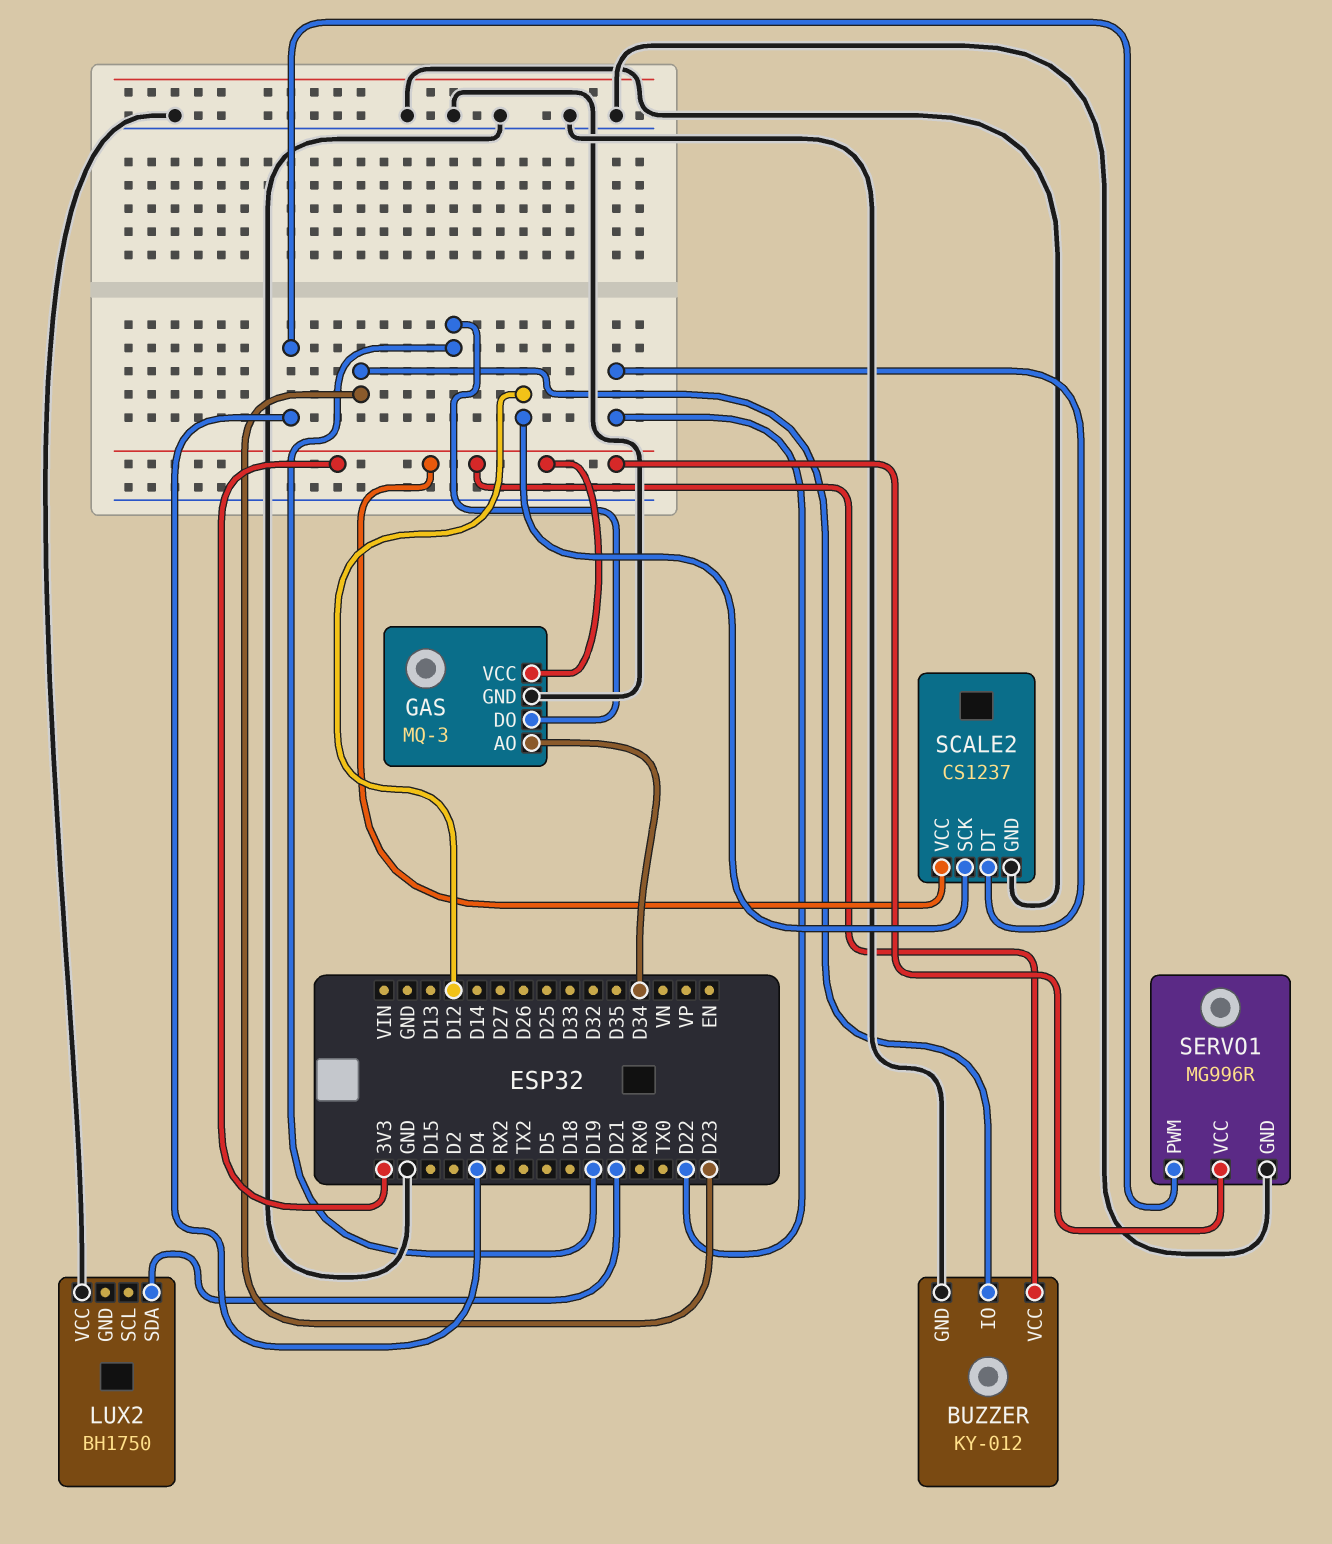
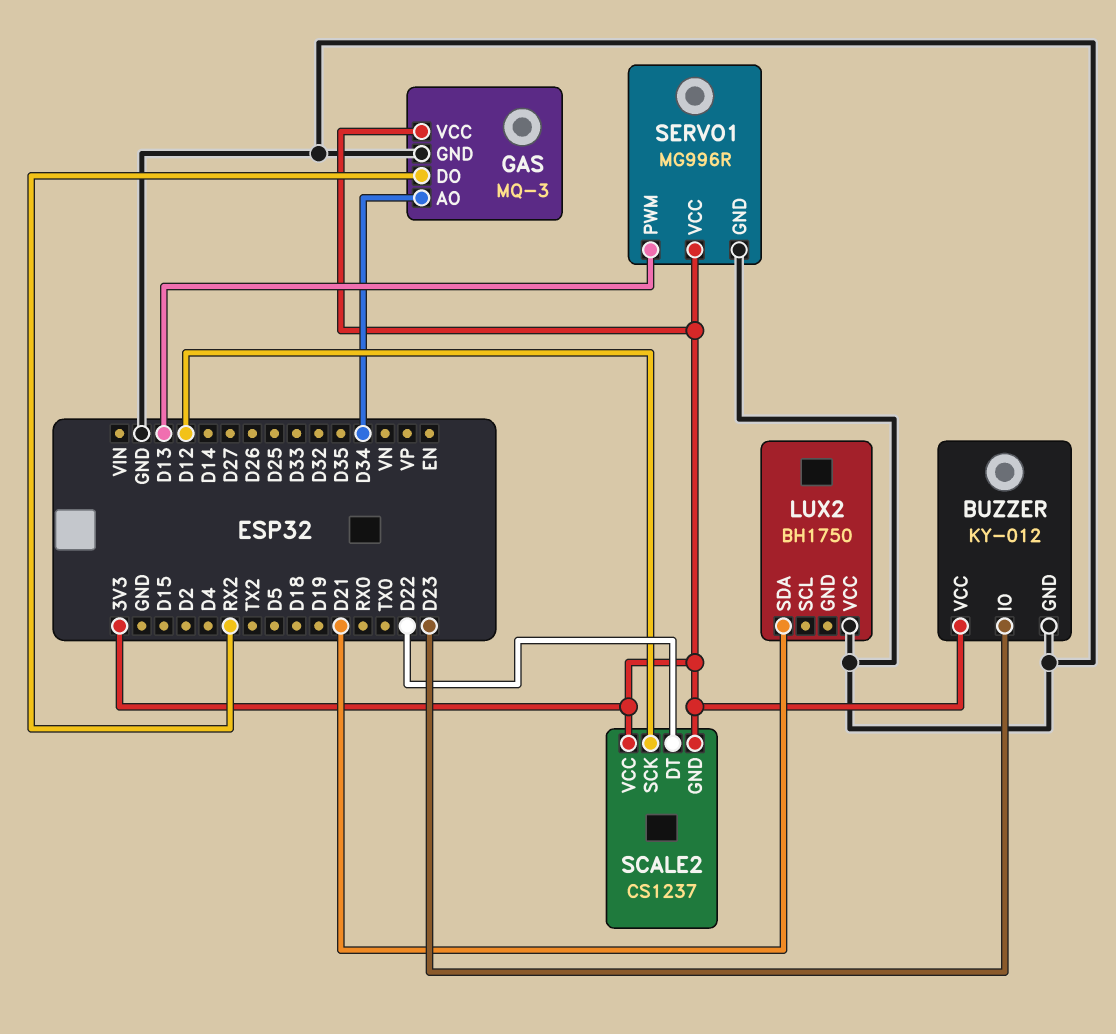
GAS pin DO: D19 -> RX2
SCALE2 pin GND: GND -> 3V3
SERVO1 pin PWM: D4 -> D13

